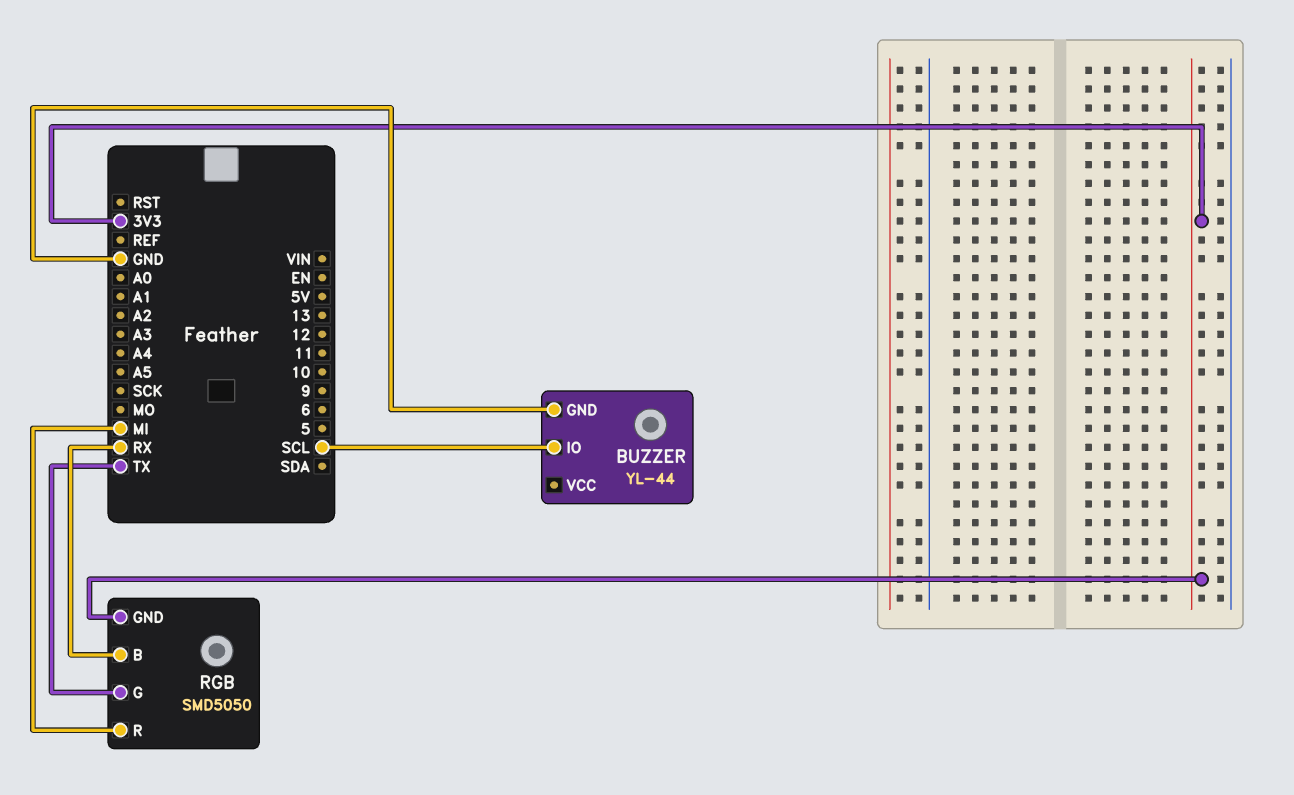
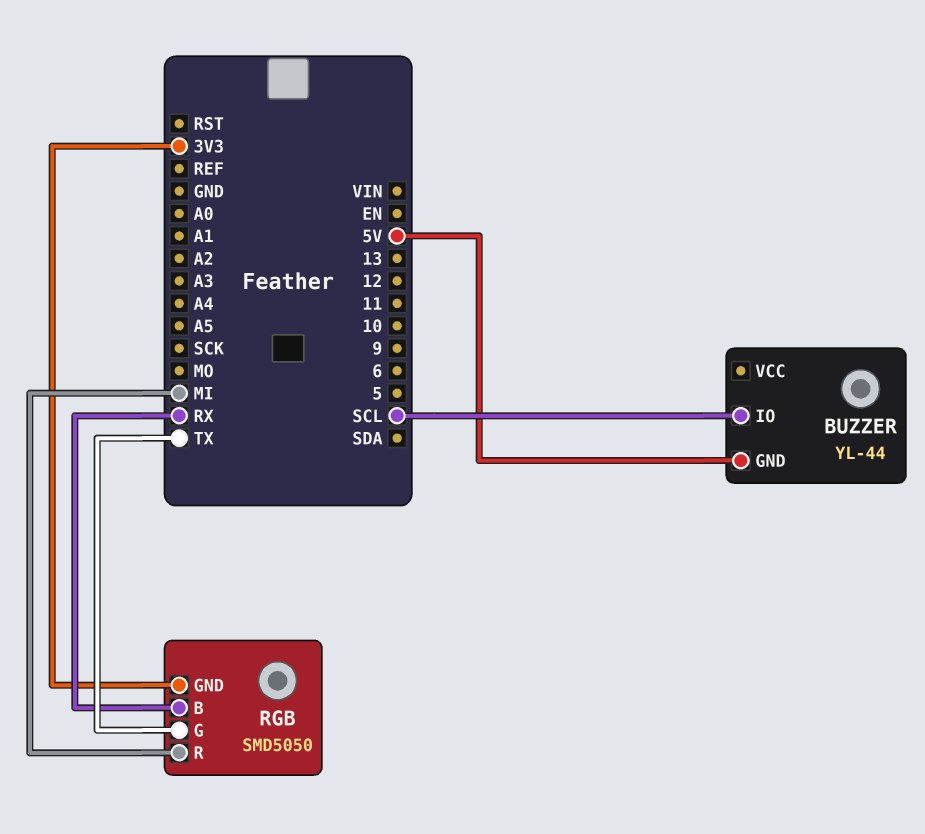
BUZZER pin GND: GND -> 5V

